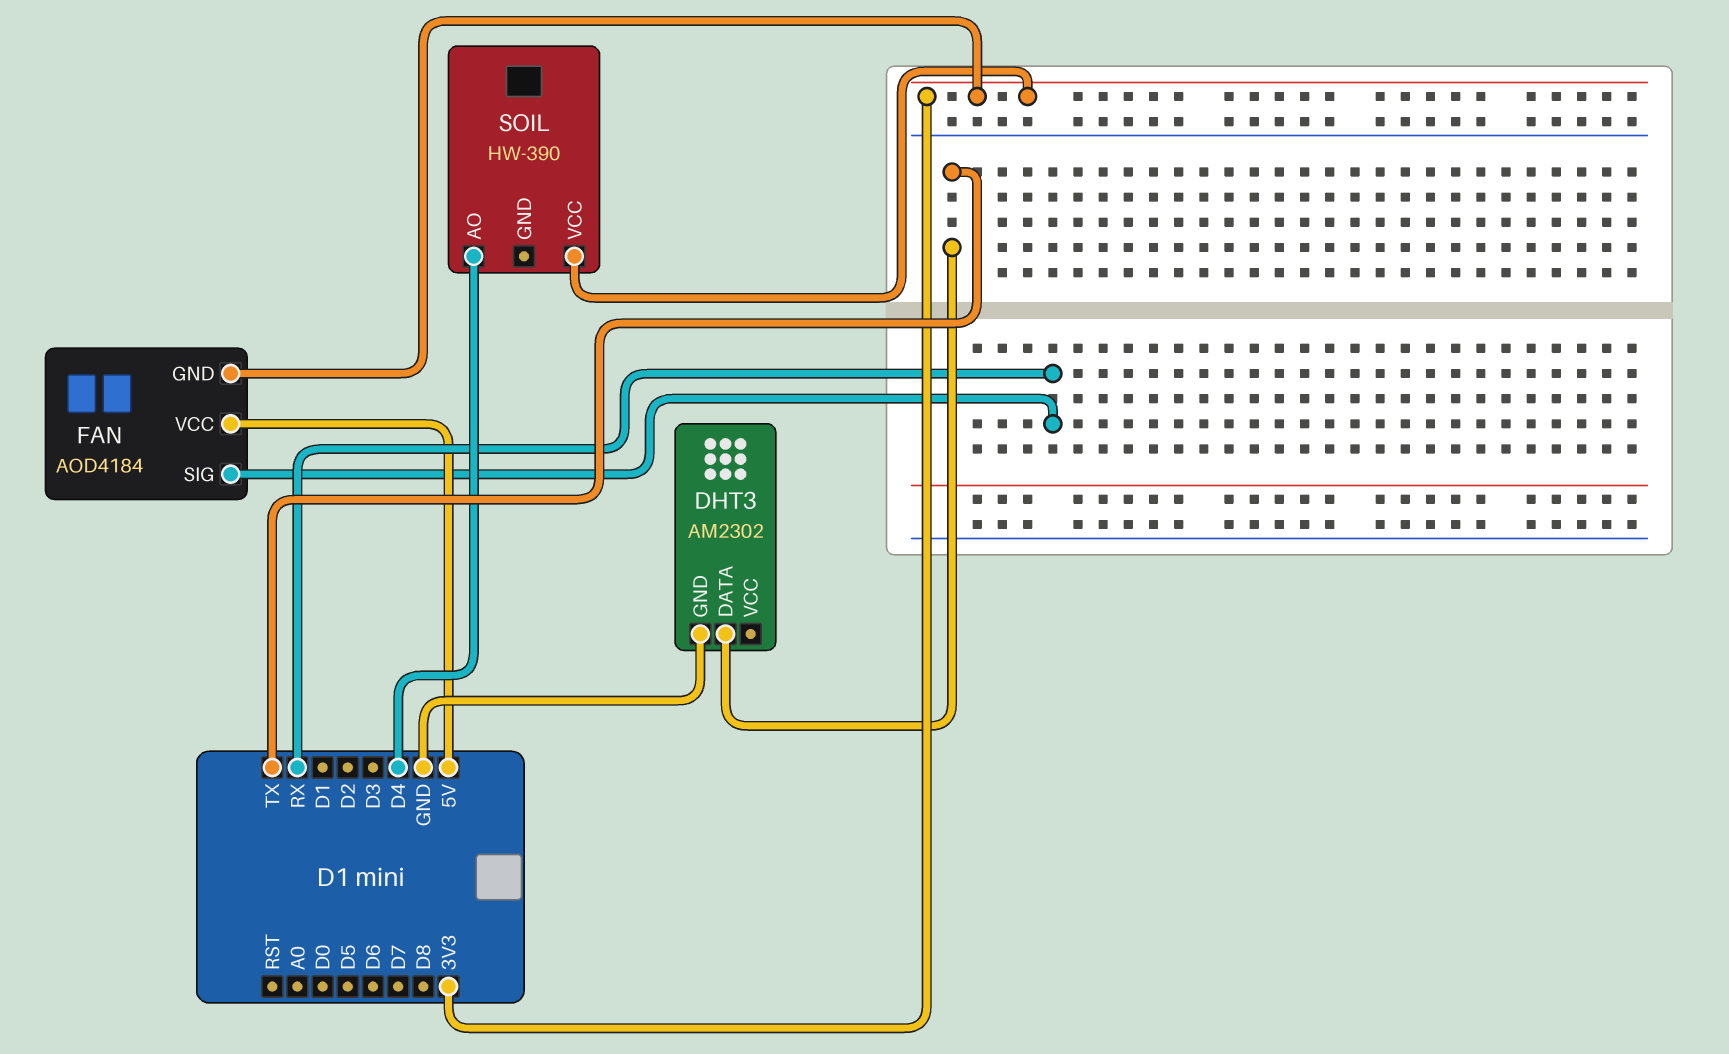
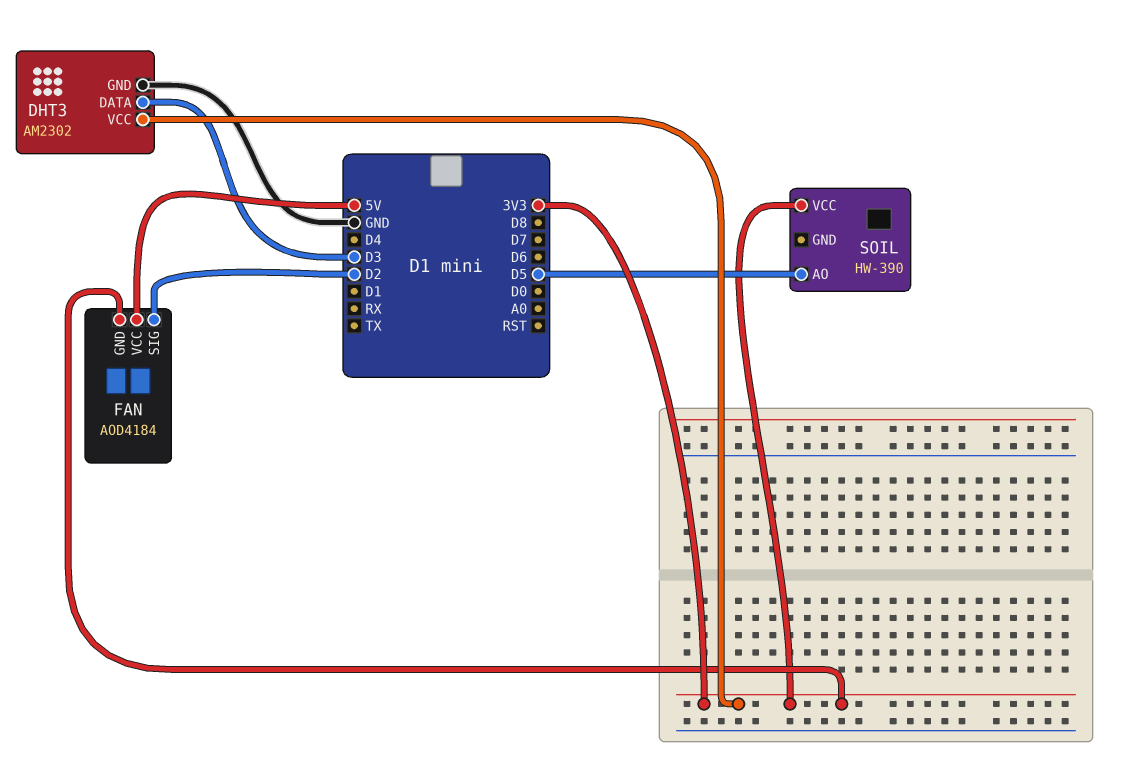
DHT3 pin DATA: TX -> D3
DHT3 pin VCC: none -> 3V3
FAN pin SIG: RX -> D2
SOIL pin AO: D4 -> D5

